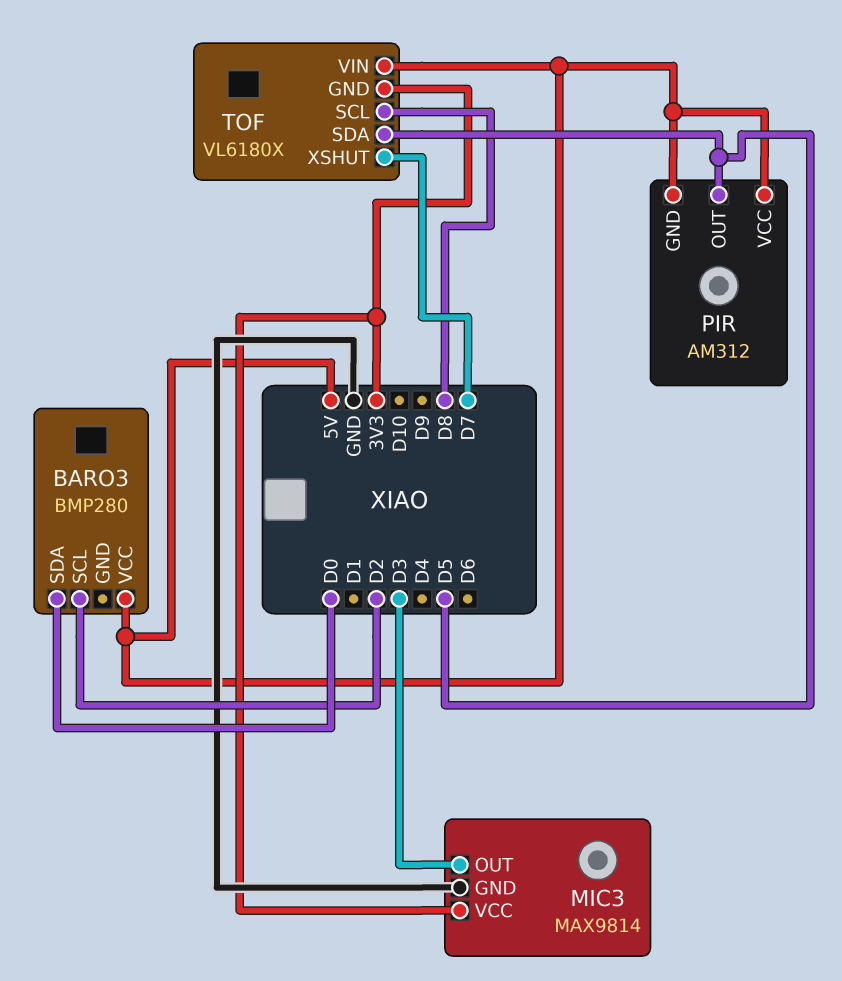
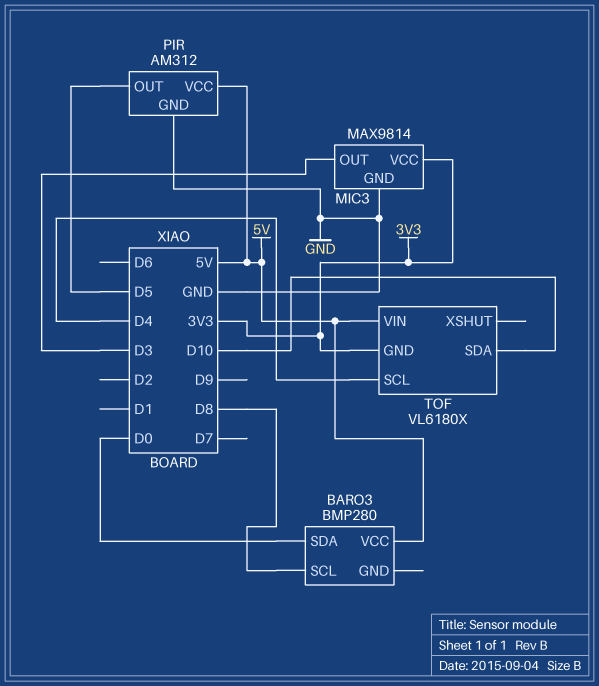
BARO3 pin SCL: D2 -> D8
PIR pin GND: 5V -> GND
TOF pin SCL: D8 -> D4
TOF pin SDA: D5 -> D10
TOF pin XSHUT: D7 -> none

